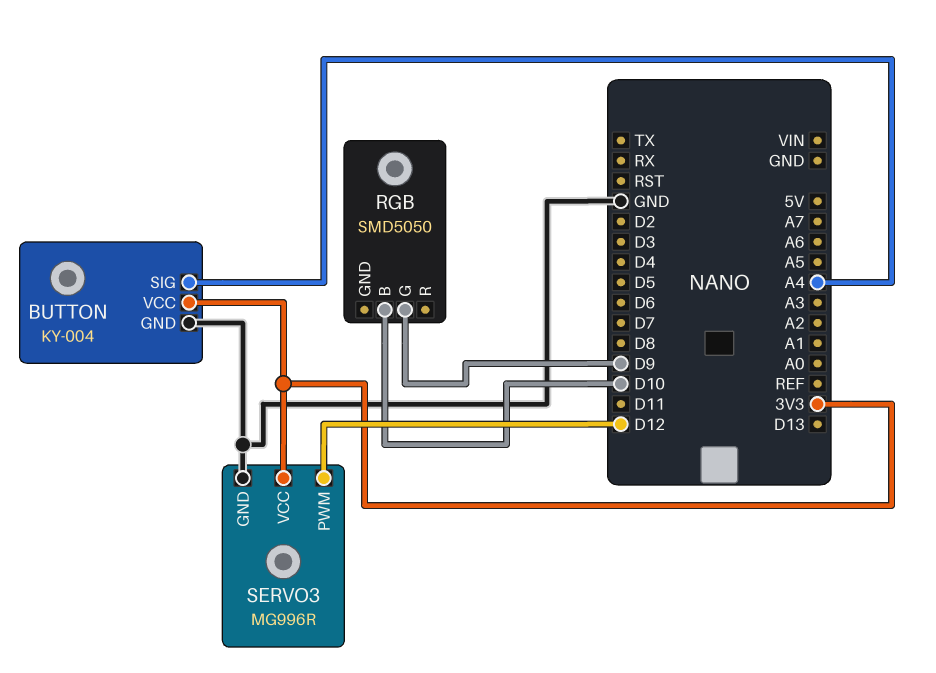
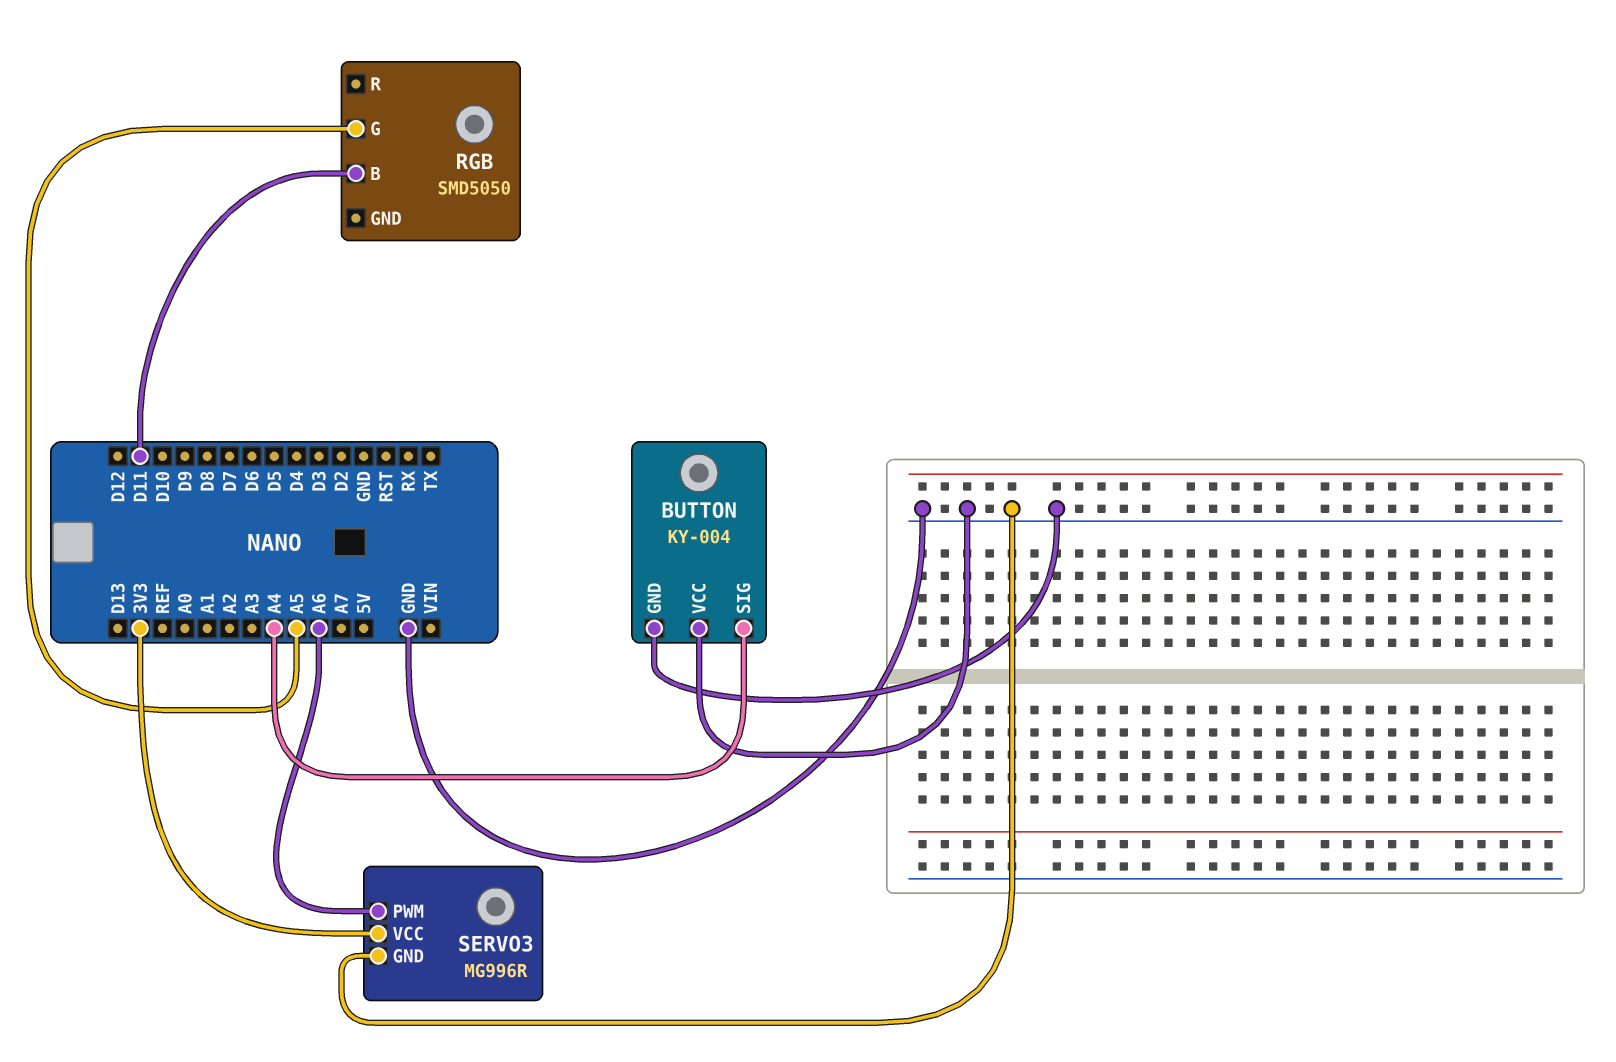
BUTTON pin VCC: 3V3 -> GND
RGB pin B: D10 -> D11
RGB pin G: D9 -> A5
SERVO3 pin PWM: D12 -> A6

